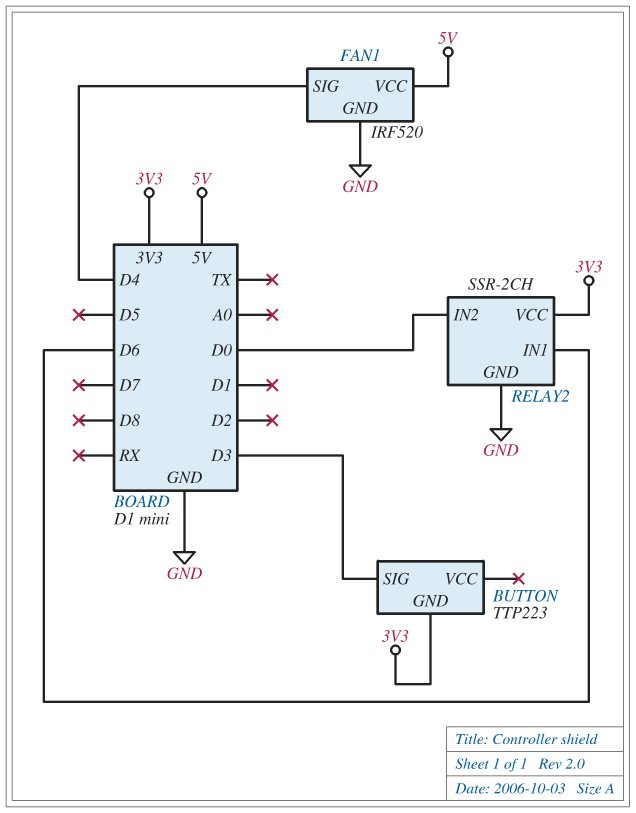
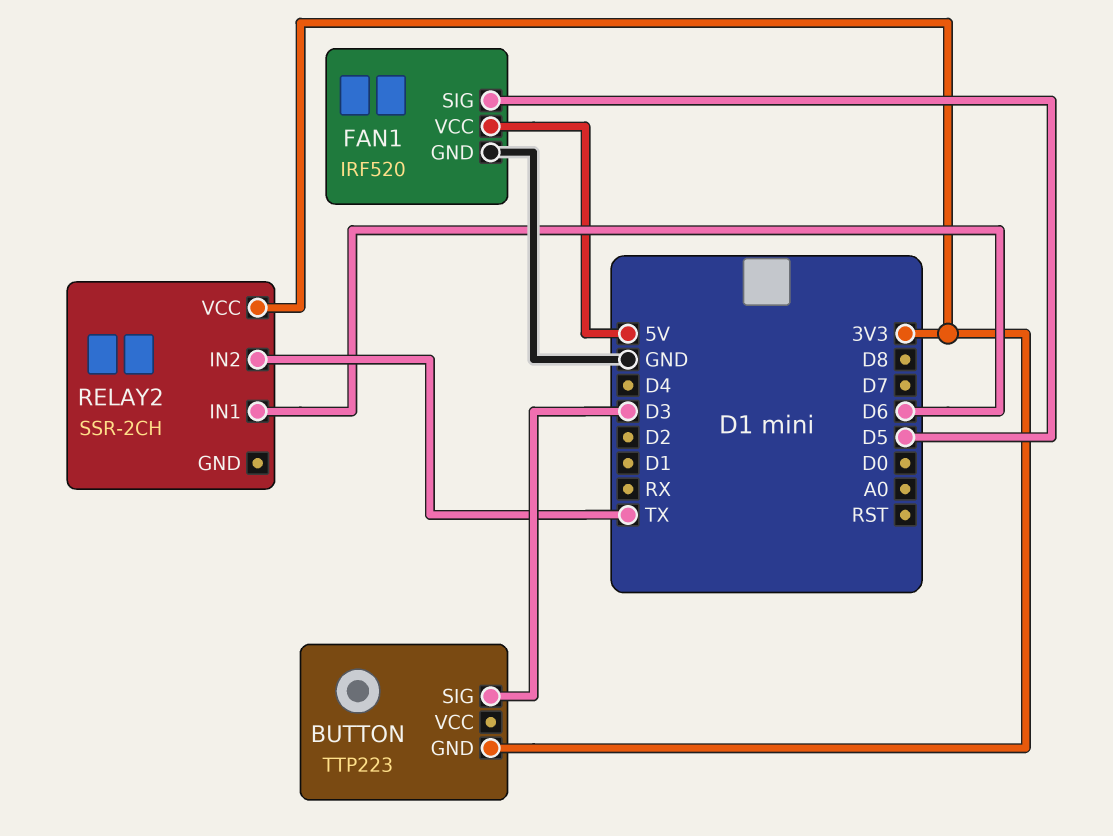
FAN1 pin SIG: D4 -> D5
RELAY2 pin GND: GND -> none
RELAY2 pin IN2: D0 -> TX

